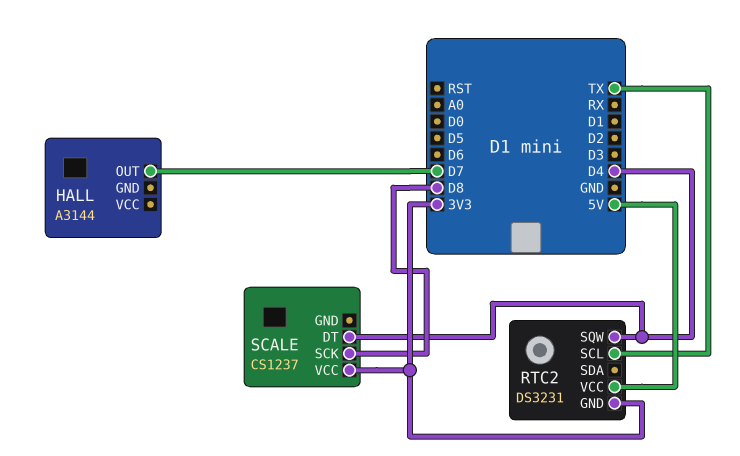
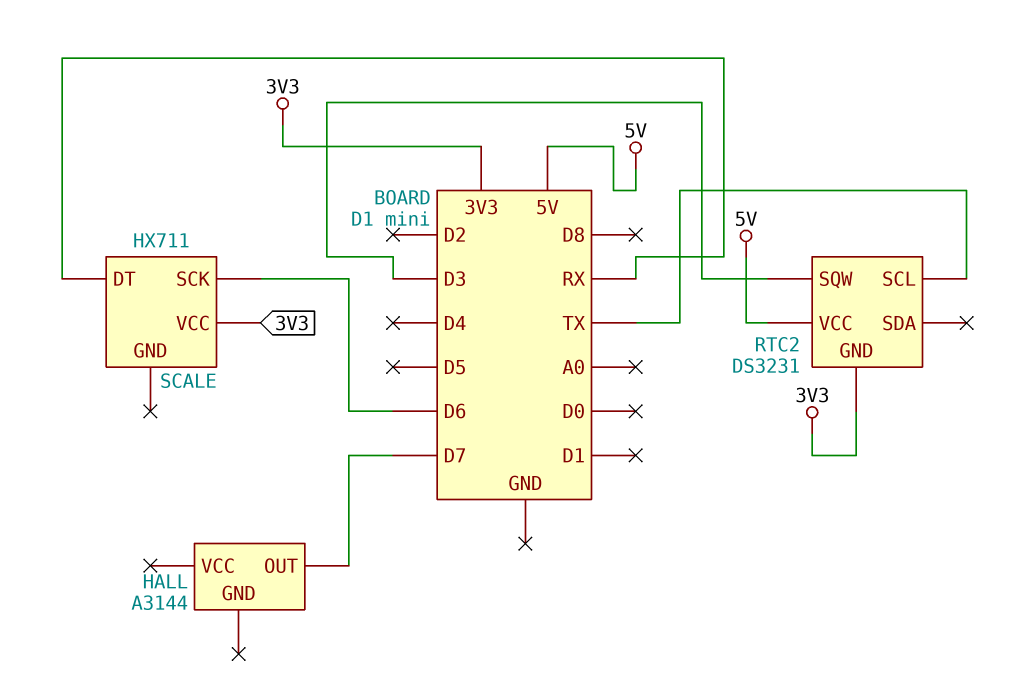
RTC2 pin SQW: D4 -> D3
SCALE: CS1237 -> HX711
SCALE pin DT: D4 -> RX
SCALE pin SCK: D8 -> D6

